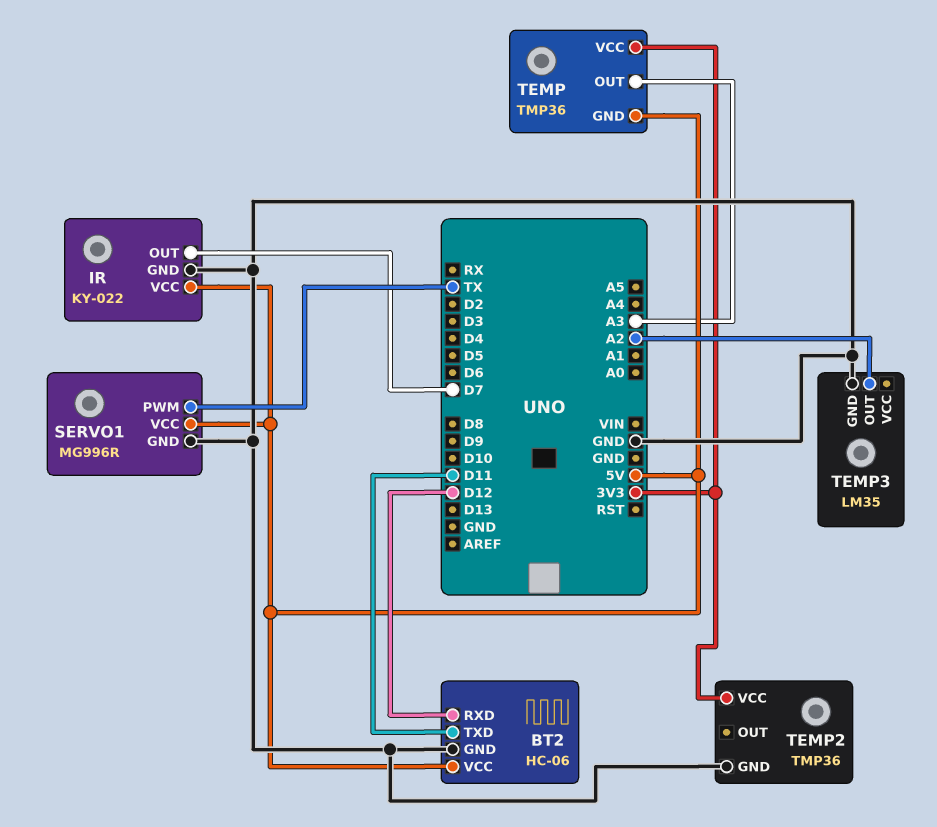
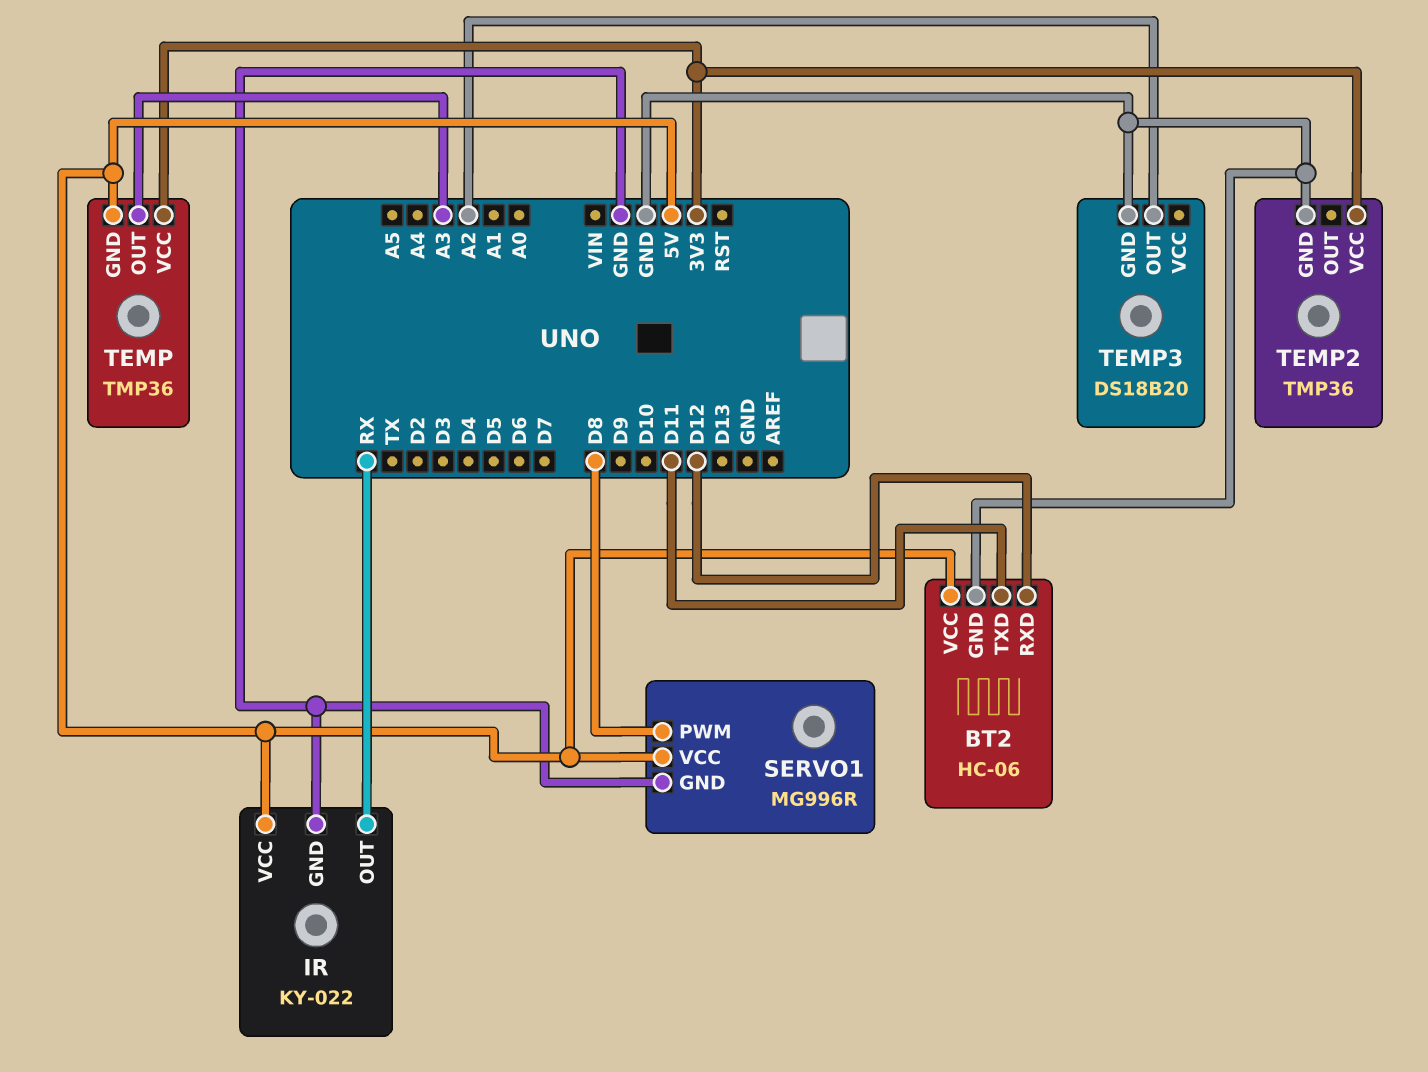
IR pin OUT: D7 -> RX
SERVO1 pin PWM: TX -> D8
TEMP3: LM35 -> DS18B20

